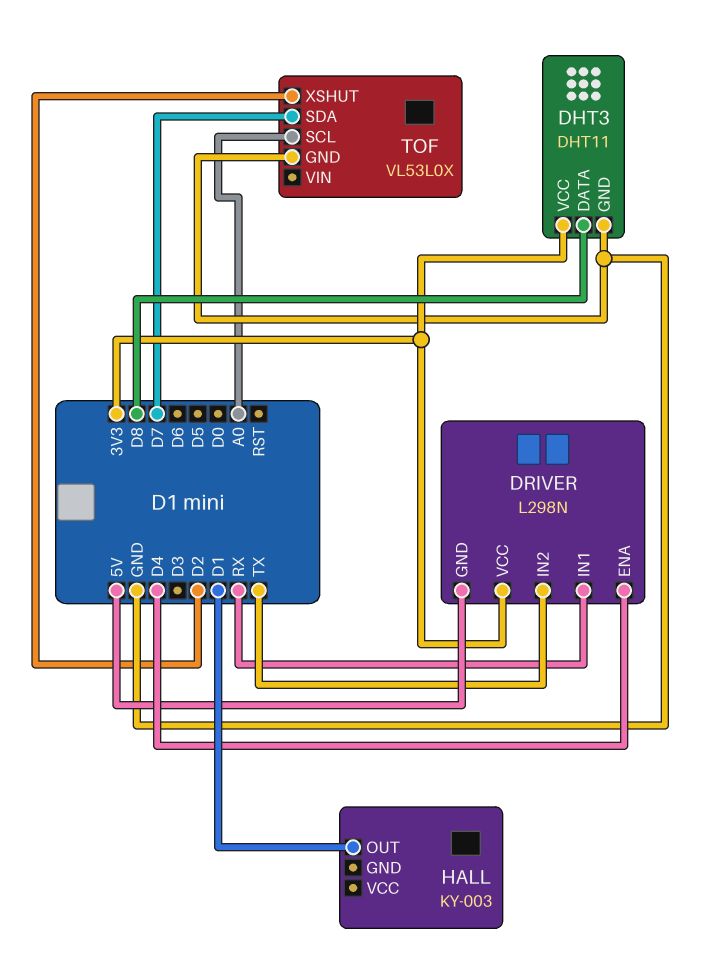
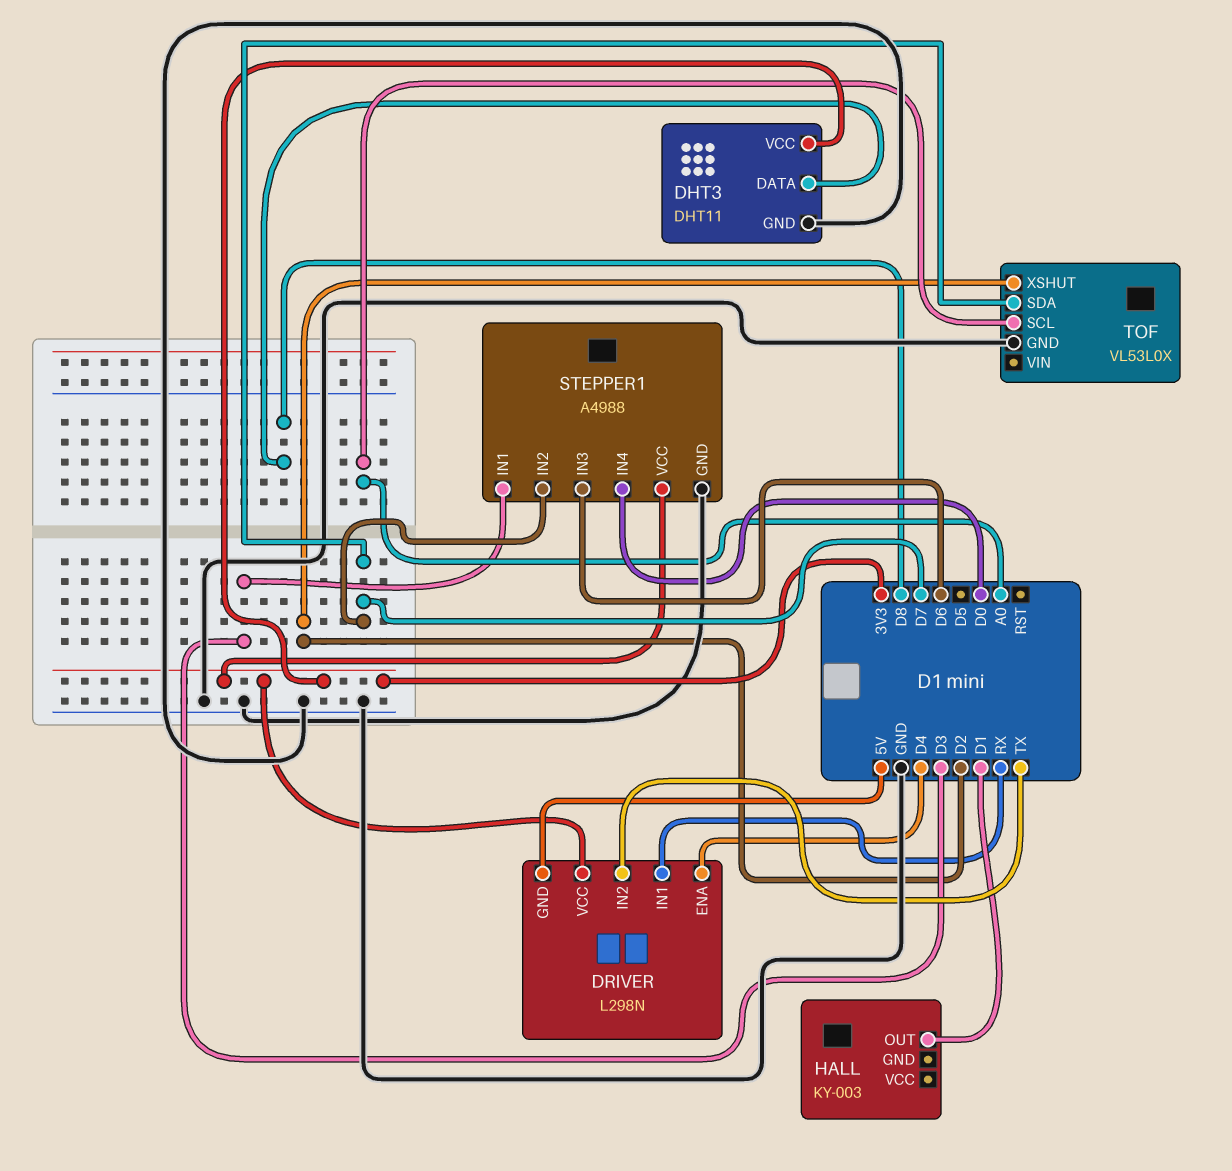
STEPPER1: none -> A4988
STEPPER1 pin GND: none -> GND
STEPPER1 pin IN1: none -> D3
STEPPER1 pin IN2: none -> D7
STEPPER1 pin IN3: none -> D6
STEPPER1 pin IN4: none -> D0
STEPPER1 pin VCC: none -> 3V3

